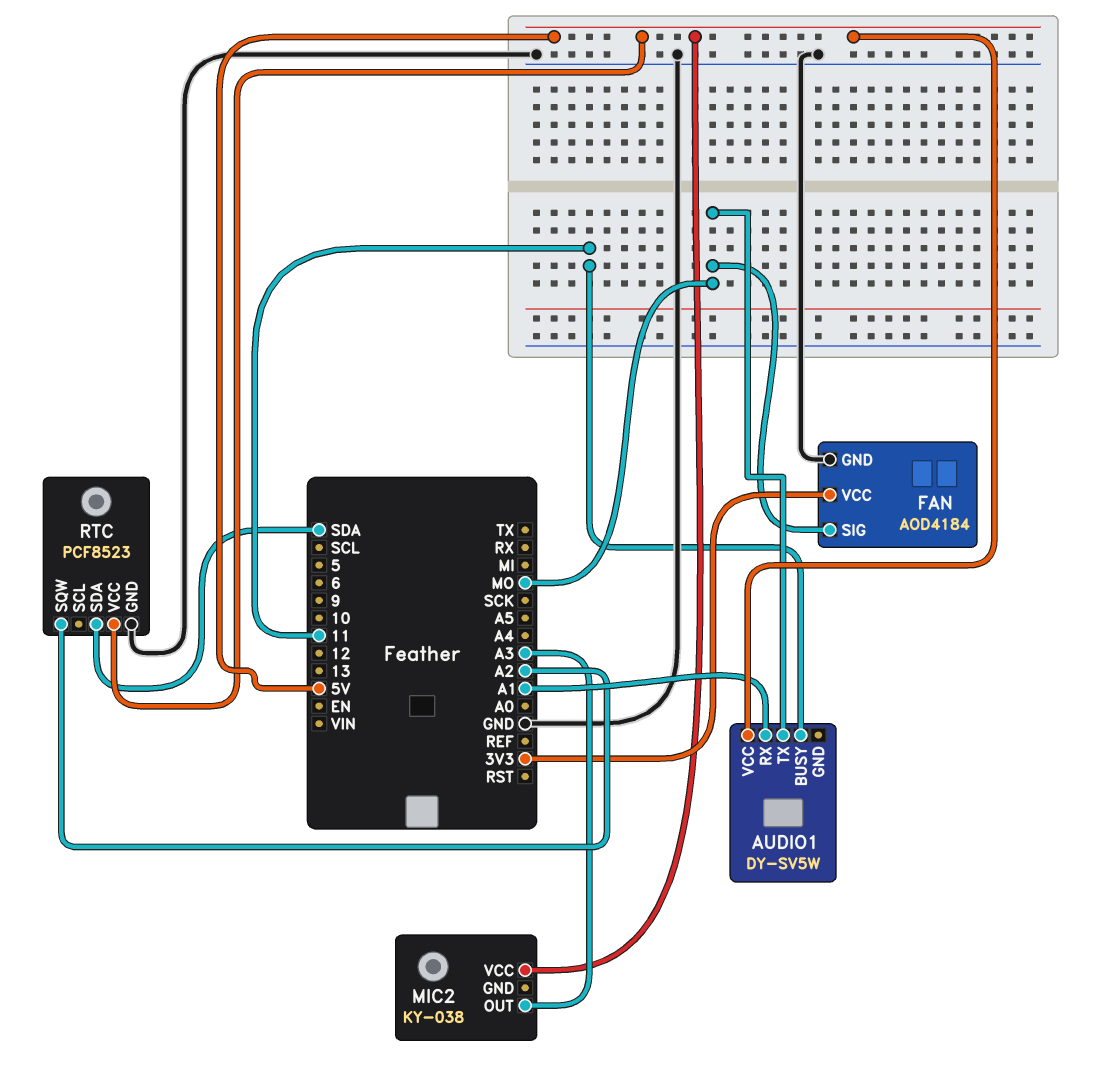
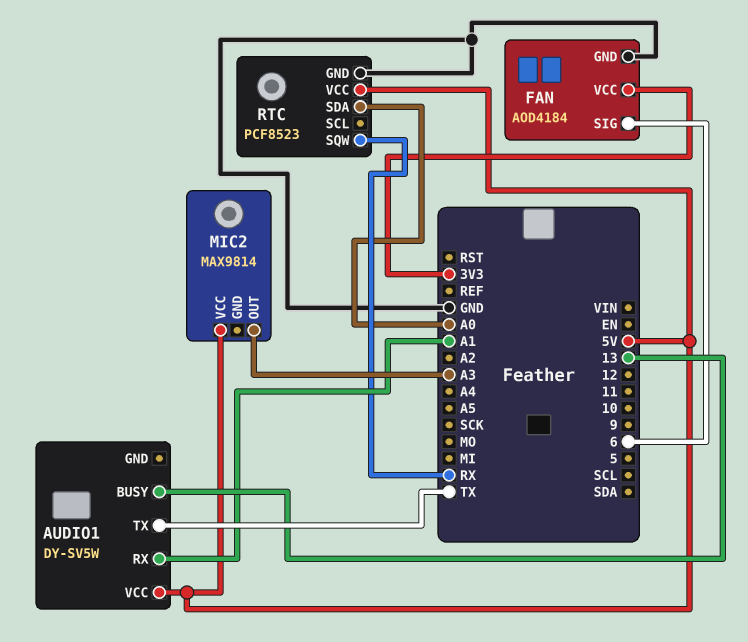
AUDIO1 pin BUSY: 11 -> 13
AUDIO1 pin TX: MO -> TX
FAN pin SIG: MO -> 6
MIC2: KY-038 -> MAX9814
RTC pin SDA: SDA -> A0
RTC pin SQW: A2 -> RX

